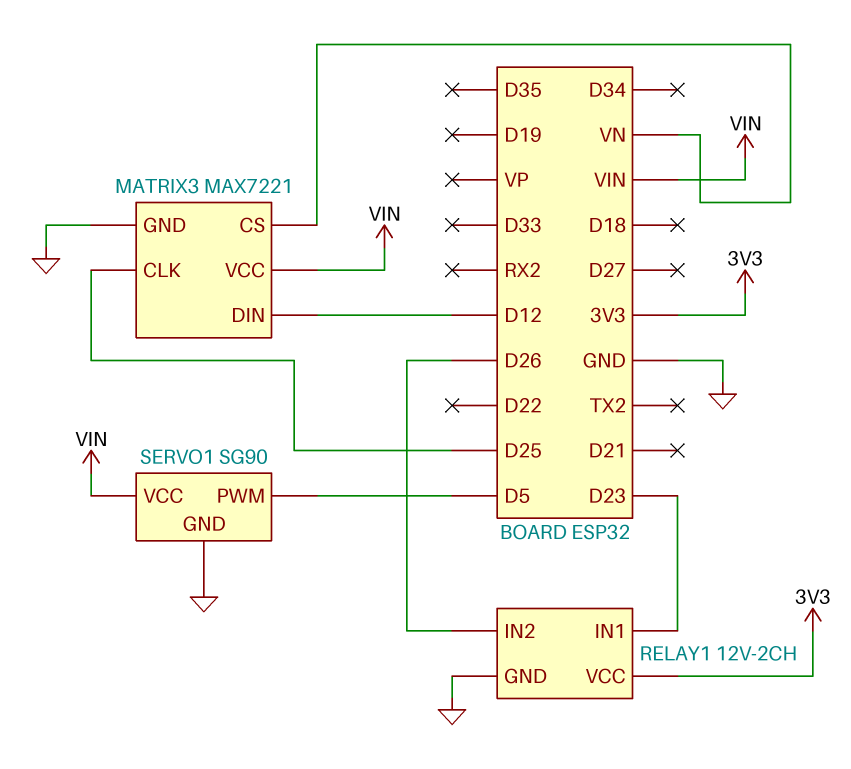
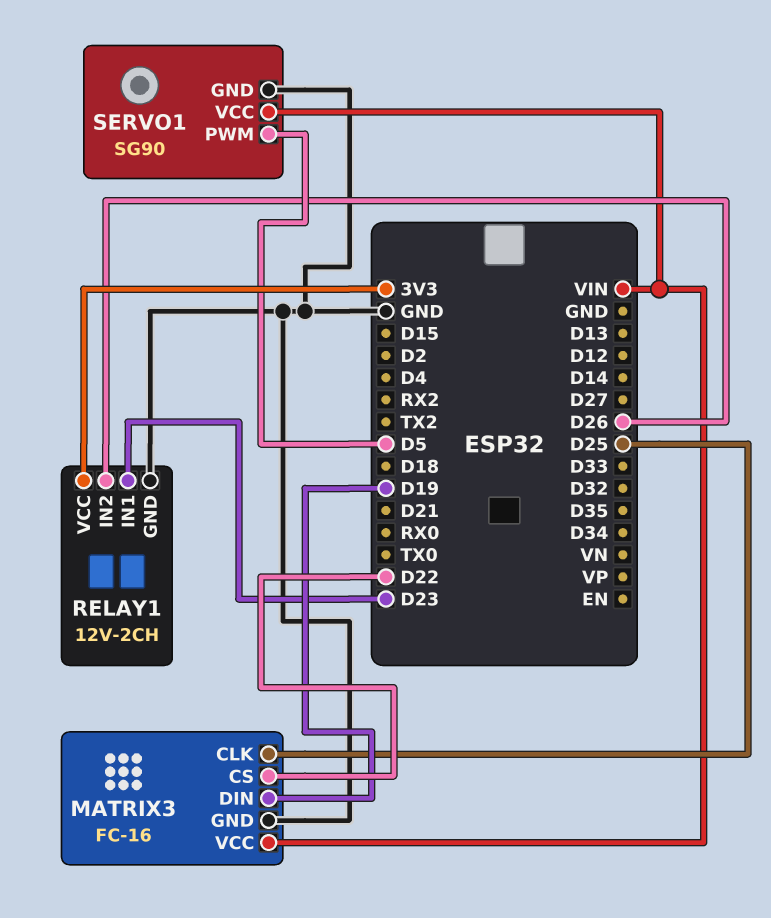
MATRIX3: MAX7221 -> FC-16
MATRIX3 pin CS: VN -> D22
MATRIX3 pin DIN: D12 -> D19

